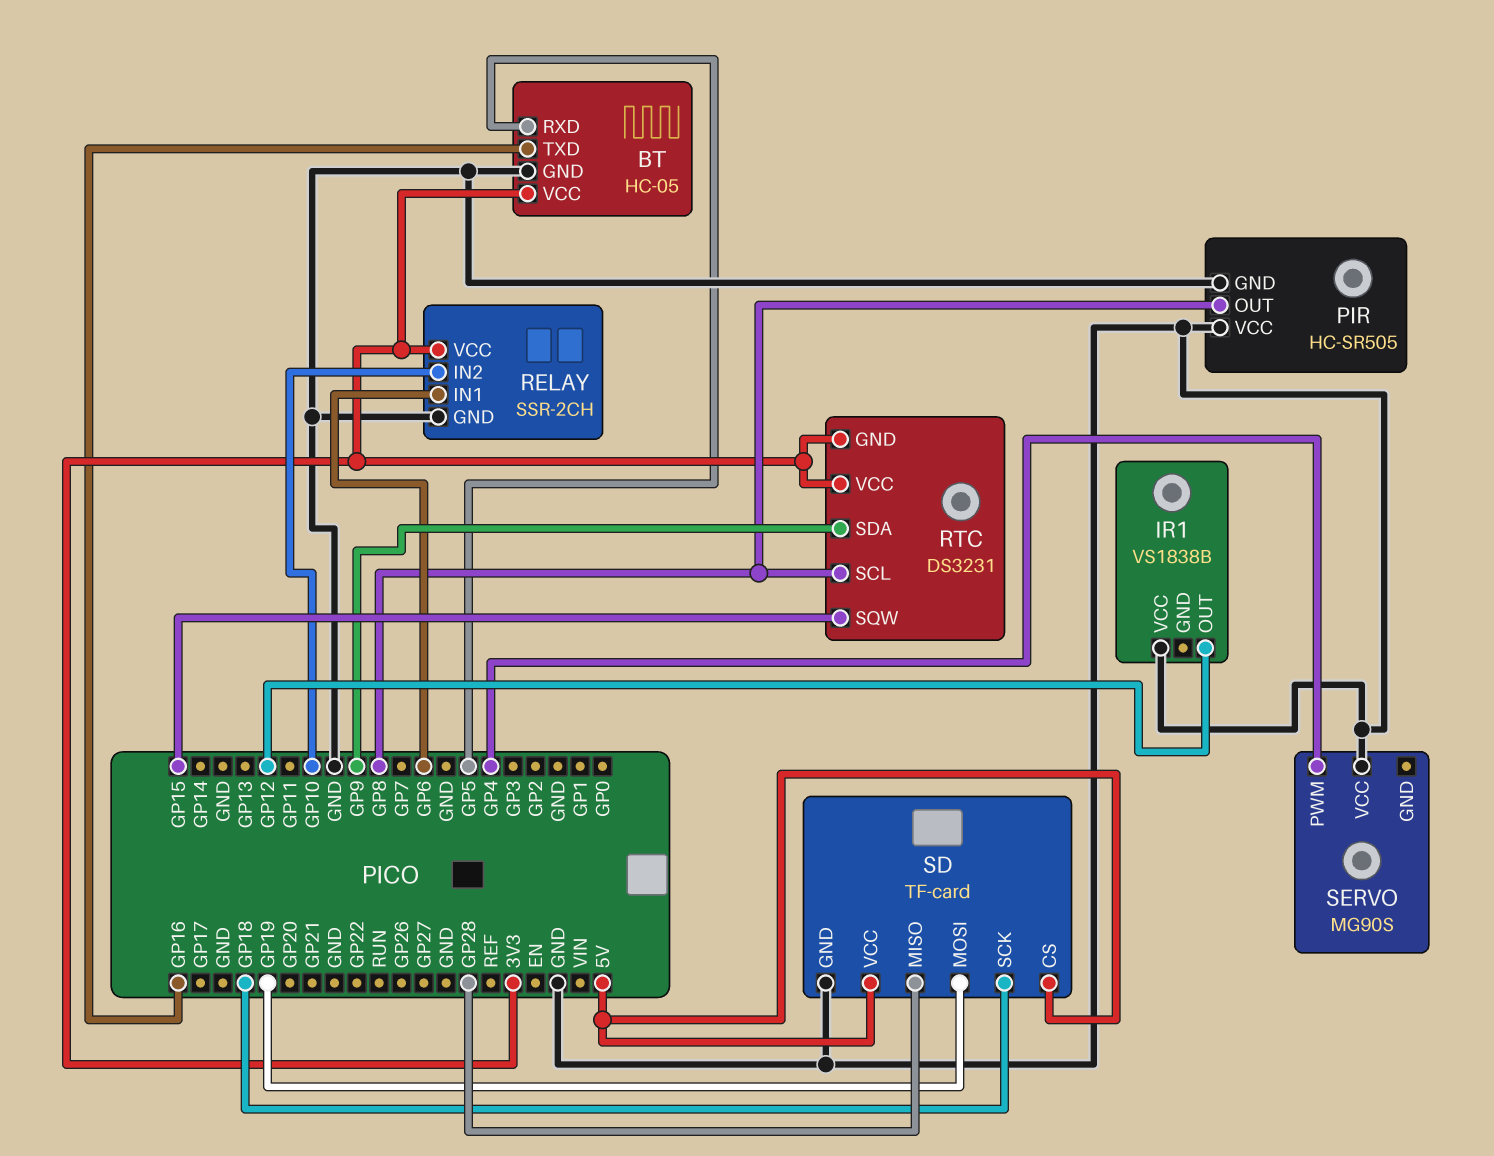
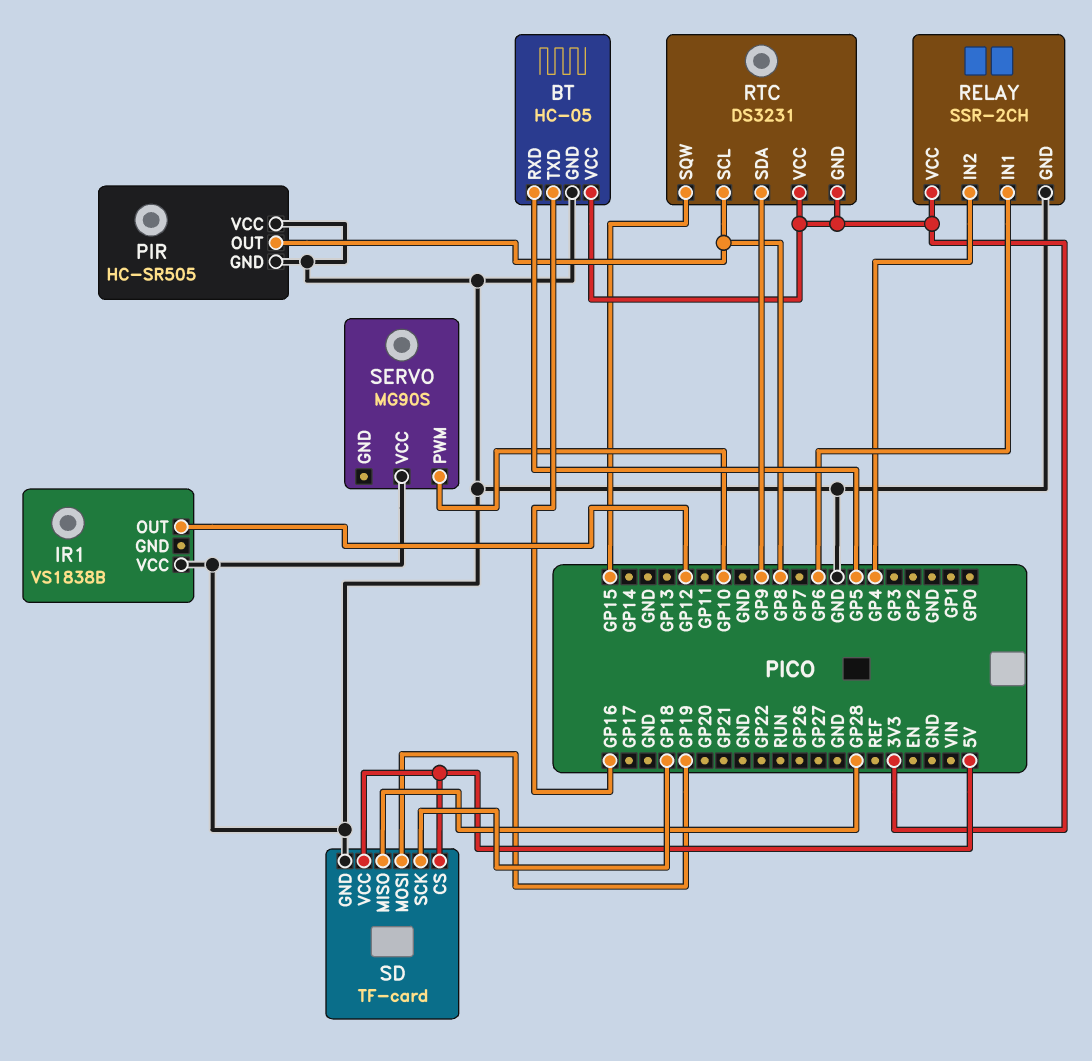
RELAY pin IN2: GP10 -> GP4
SERVO pin PWM: GP4 -> GP10

